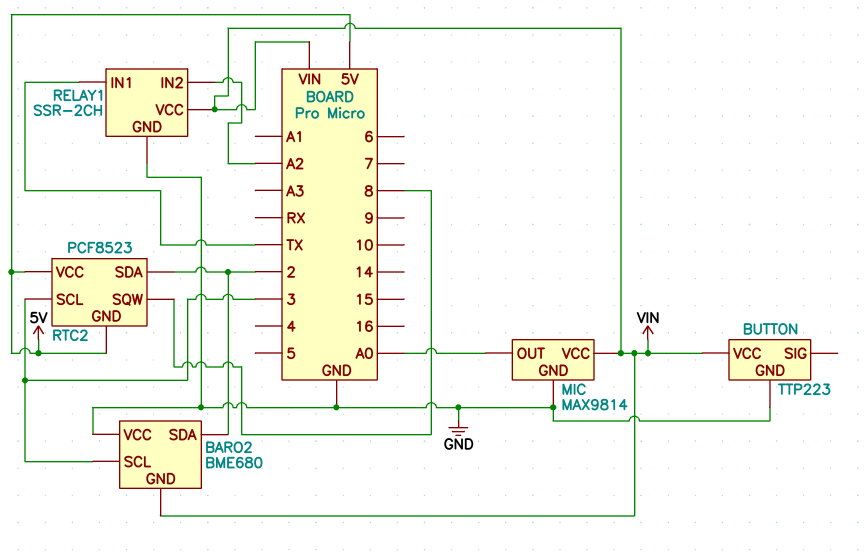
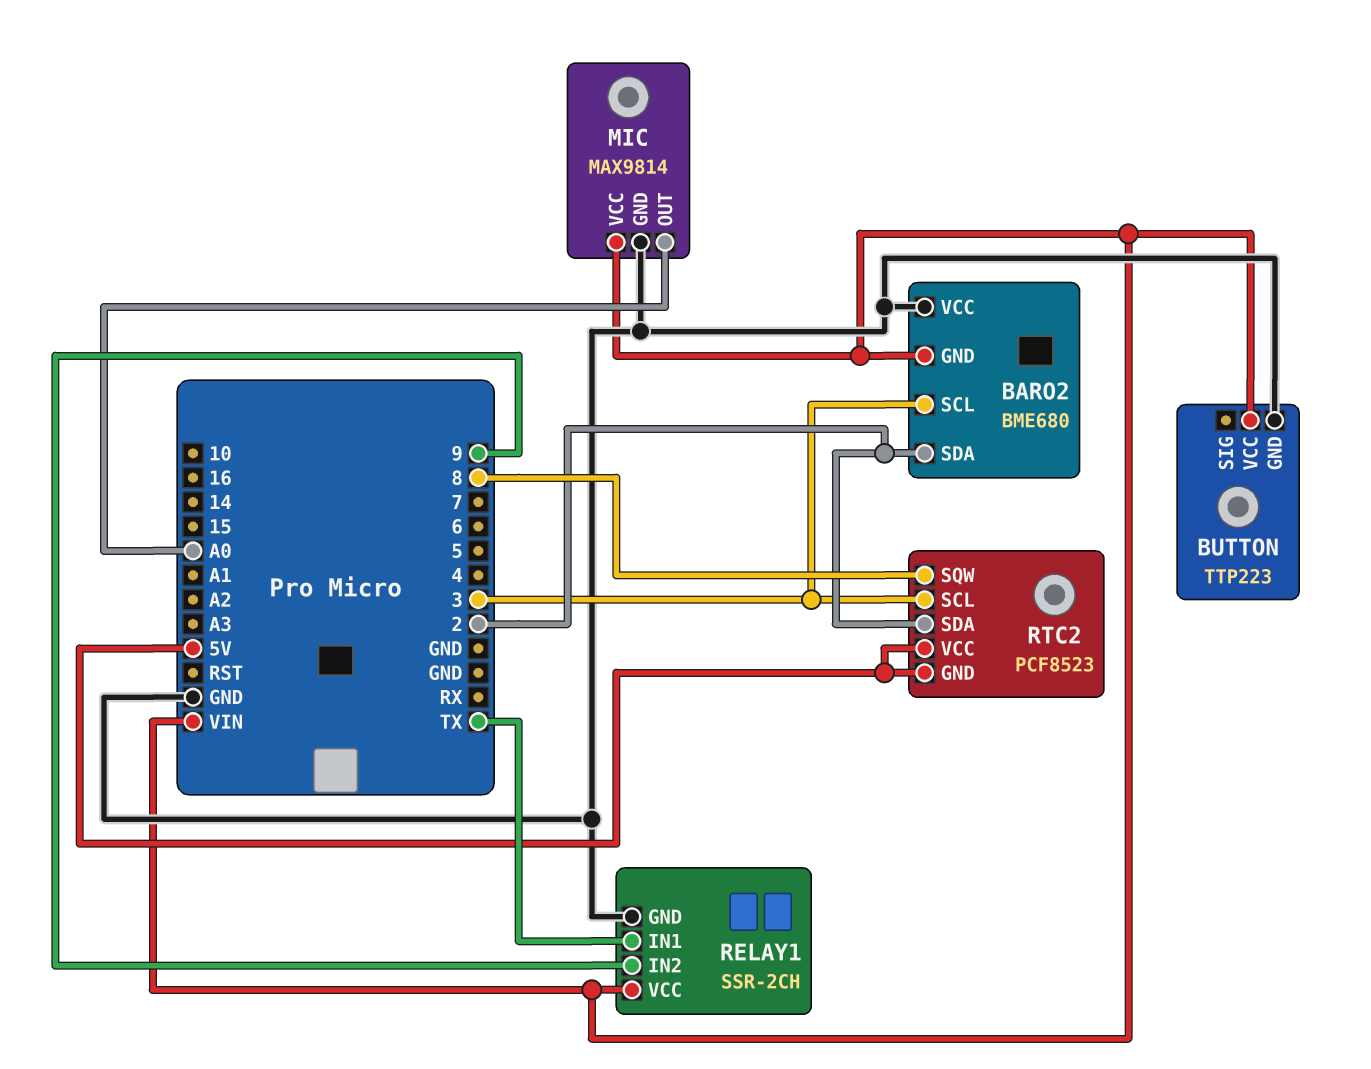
RELAY1 pin IN2: A2 -> 9

